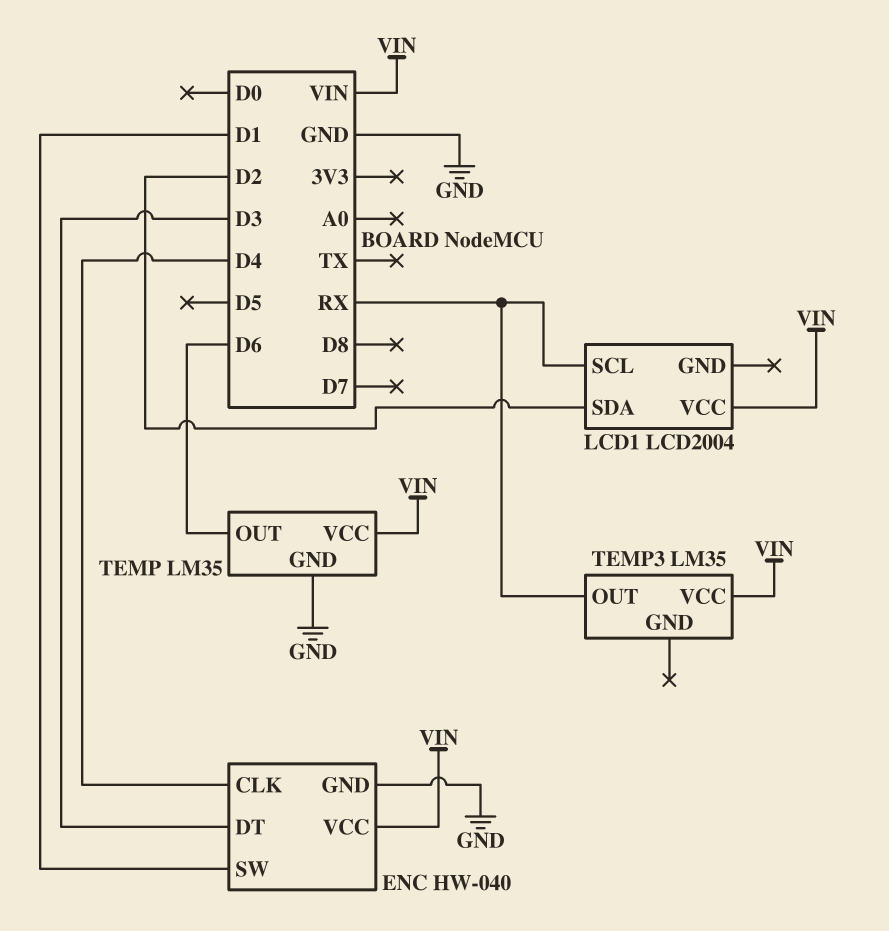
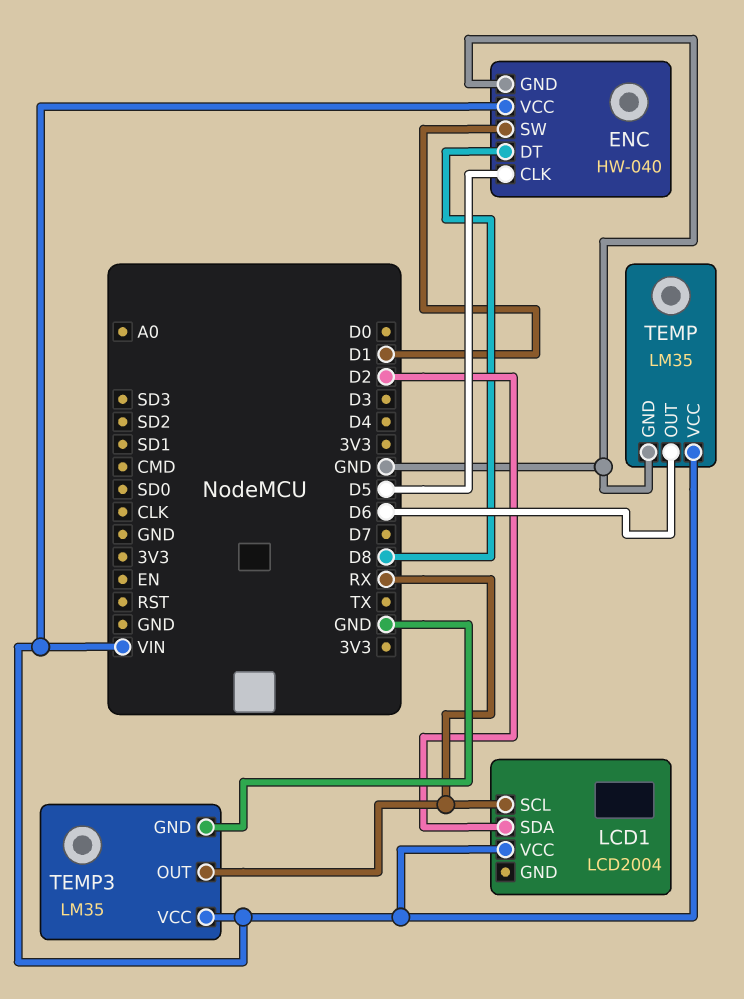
ENC pin CLK: D4 -> D5
ENC pin DT: D3 -> D8
TEMP3 pin GND: none -> GND

